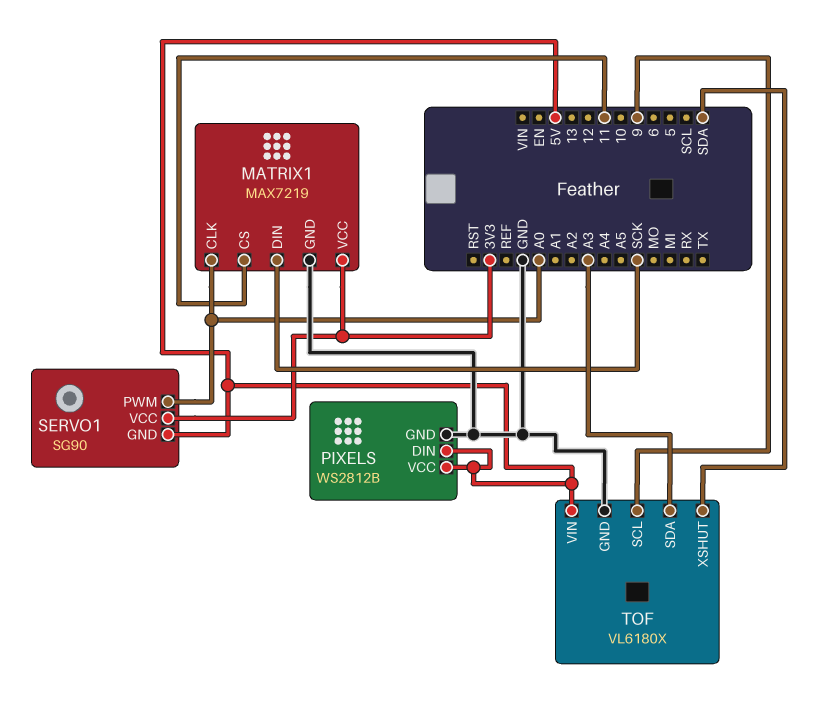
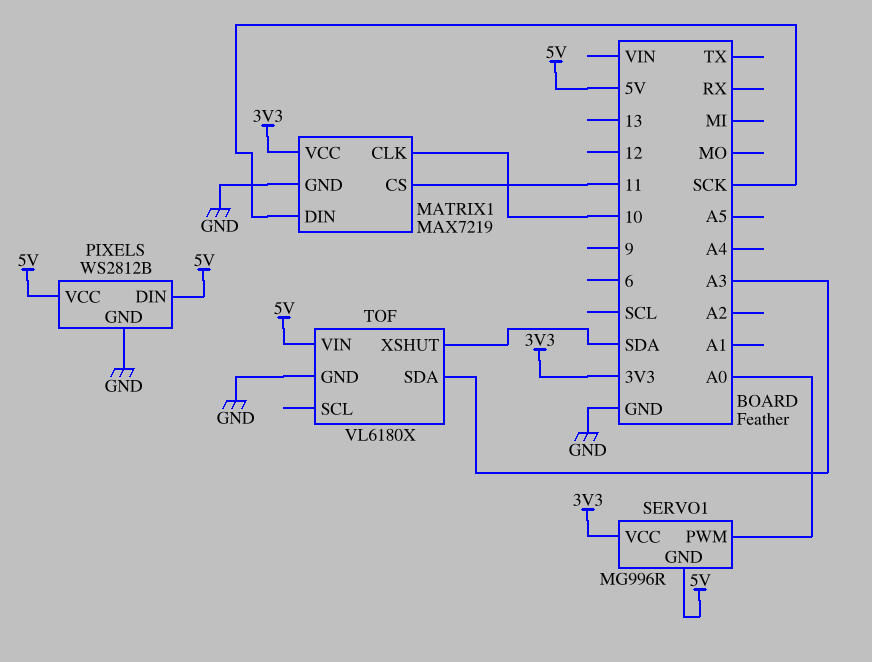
MATRIX1 pin CLK: A0 -> 10
SERVO1: SG90 -> MG996R
TOF pin SCL: 9 -> none

